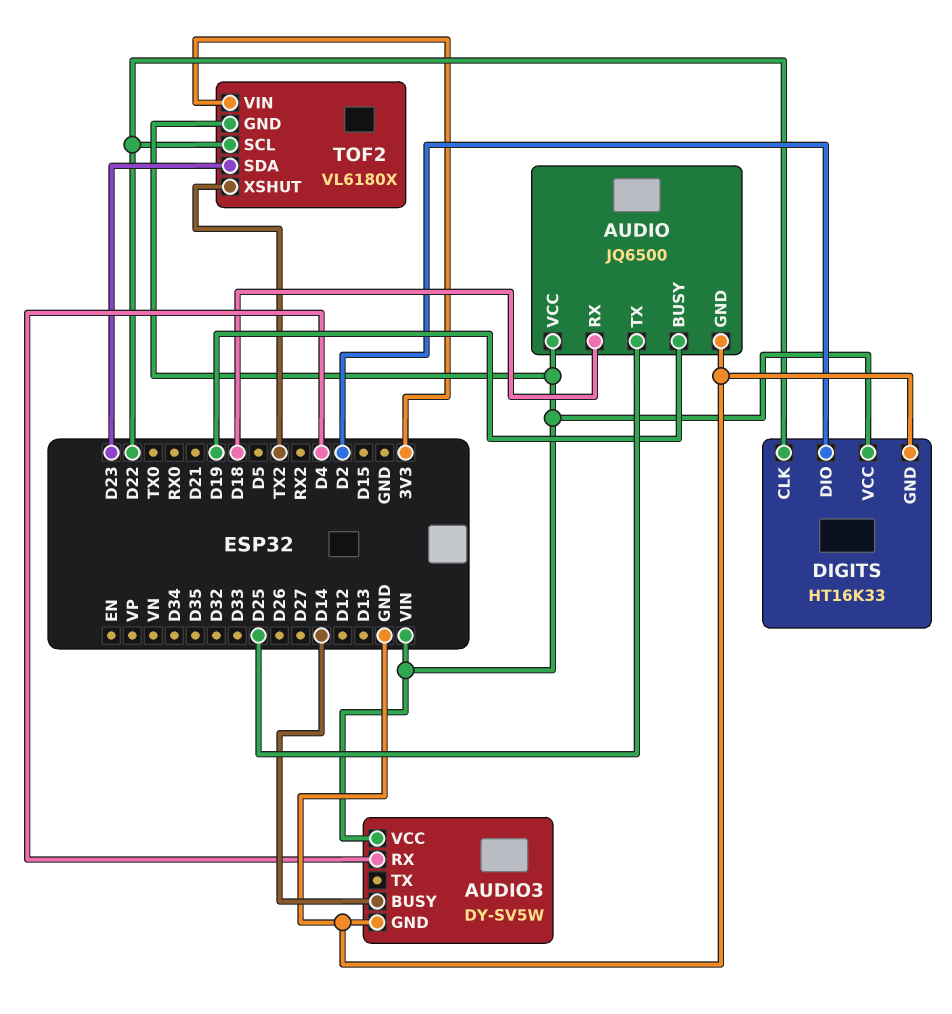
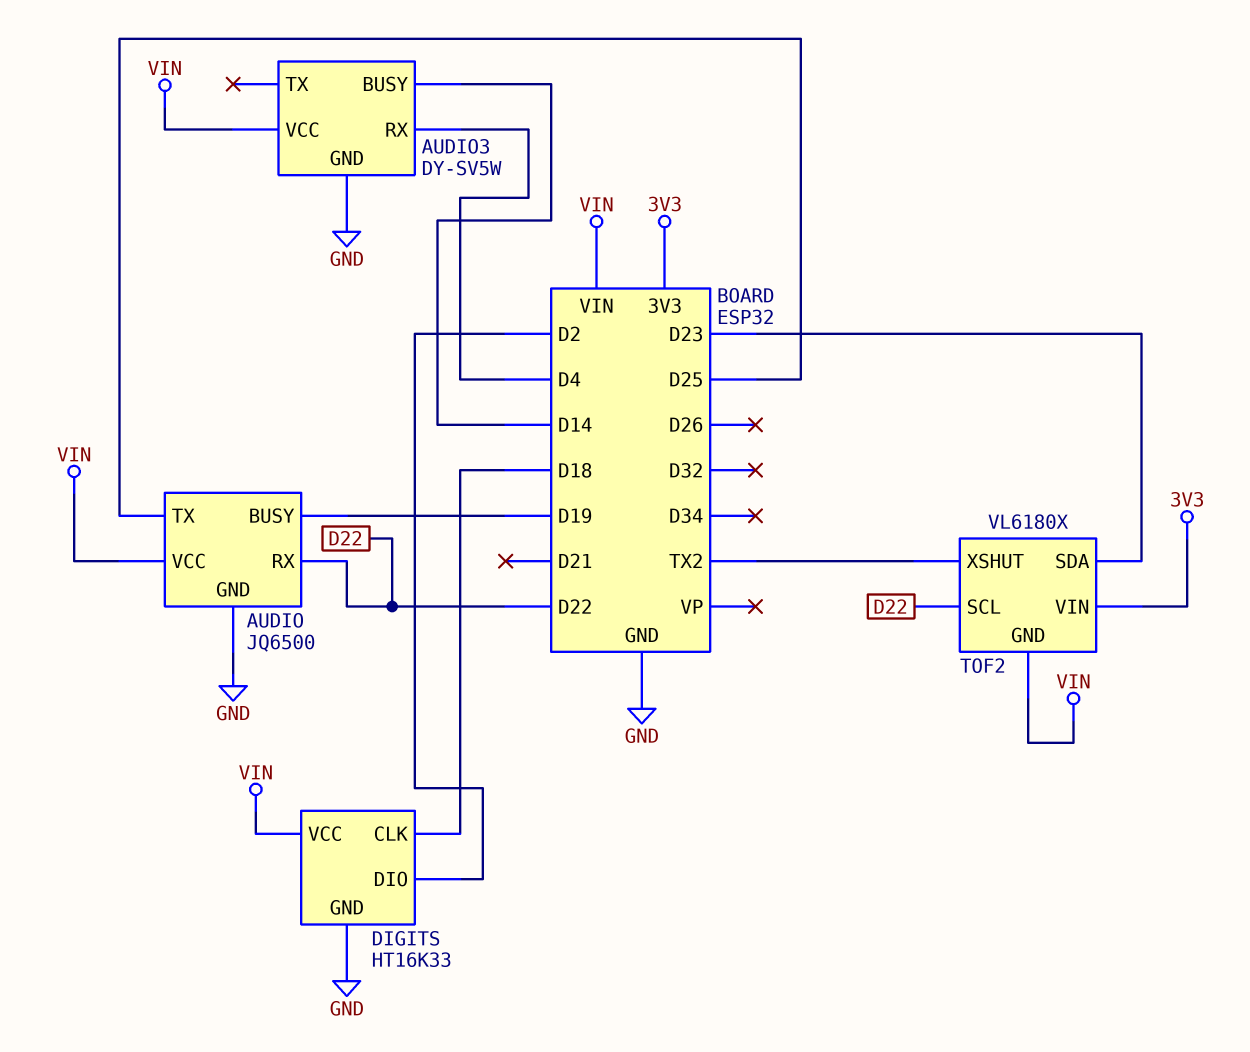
AUDIO pin RX: D18 -> D22
DIGITS pin CLK: D22 -> D18

